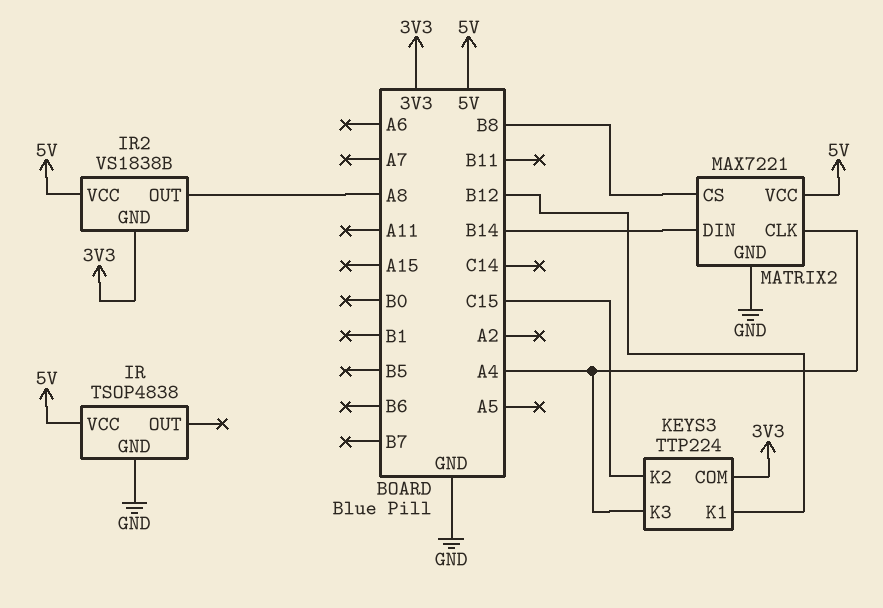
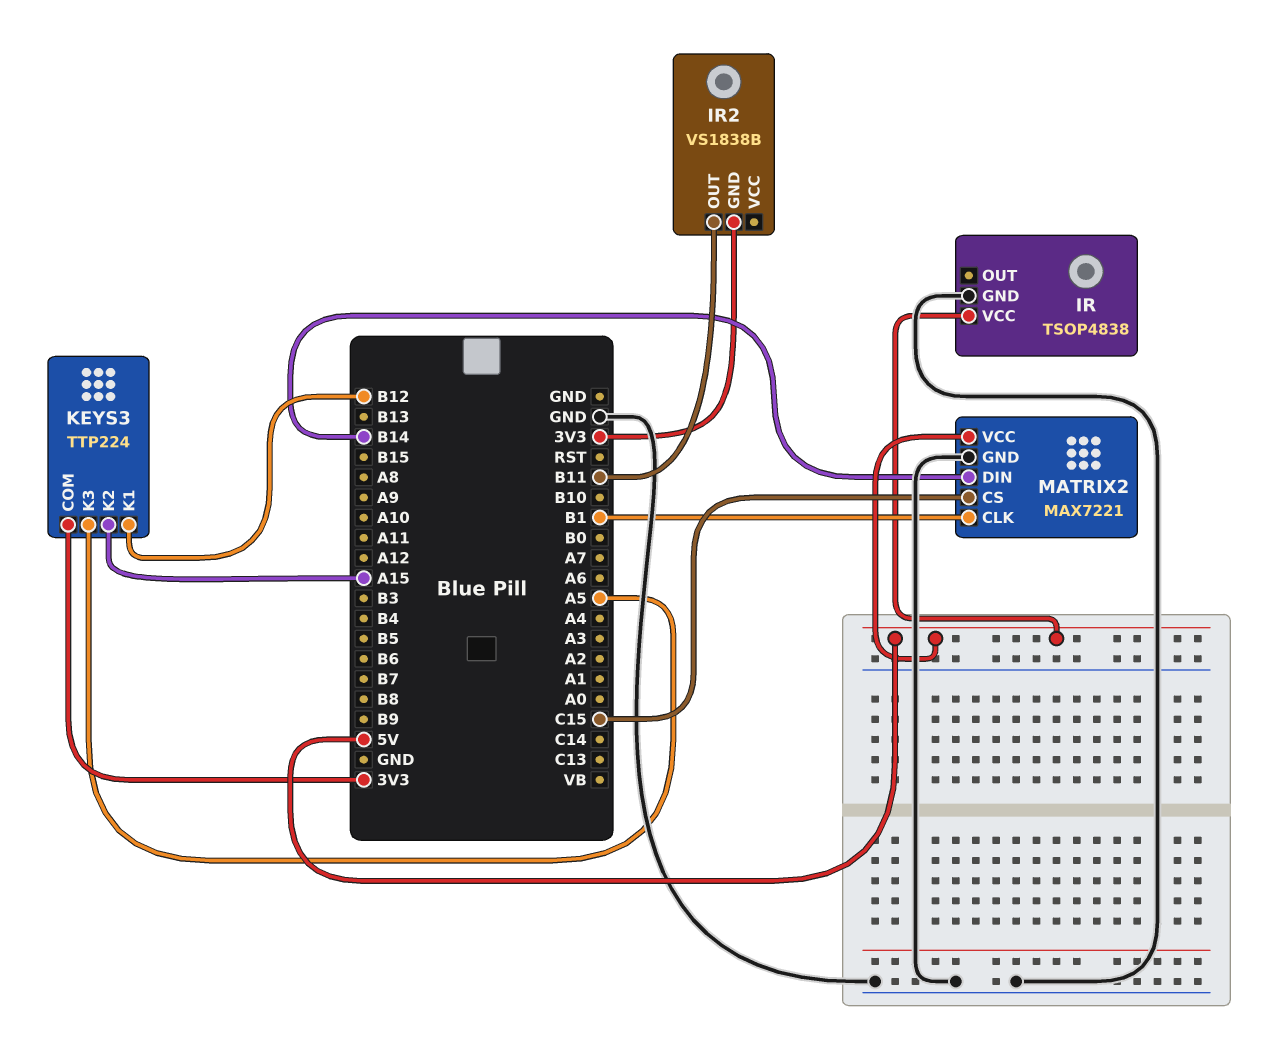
IR2 pin OUT: A8 -> B11
IR2 pin VCC: 5V -> none
KEYS3 pin K2: C15 -> A15
KEYS3 pin K3: A4 -> A5
MATRIX2 pin CLK: A4 -> B1
MATRIX2 pin CS: B8 -> C15

